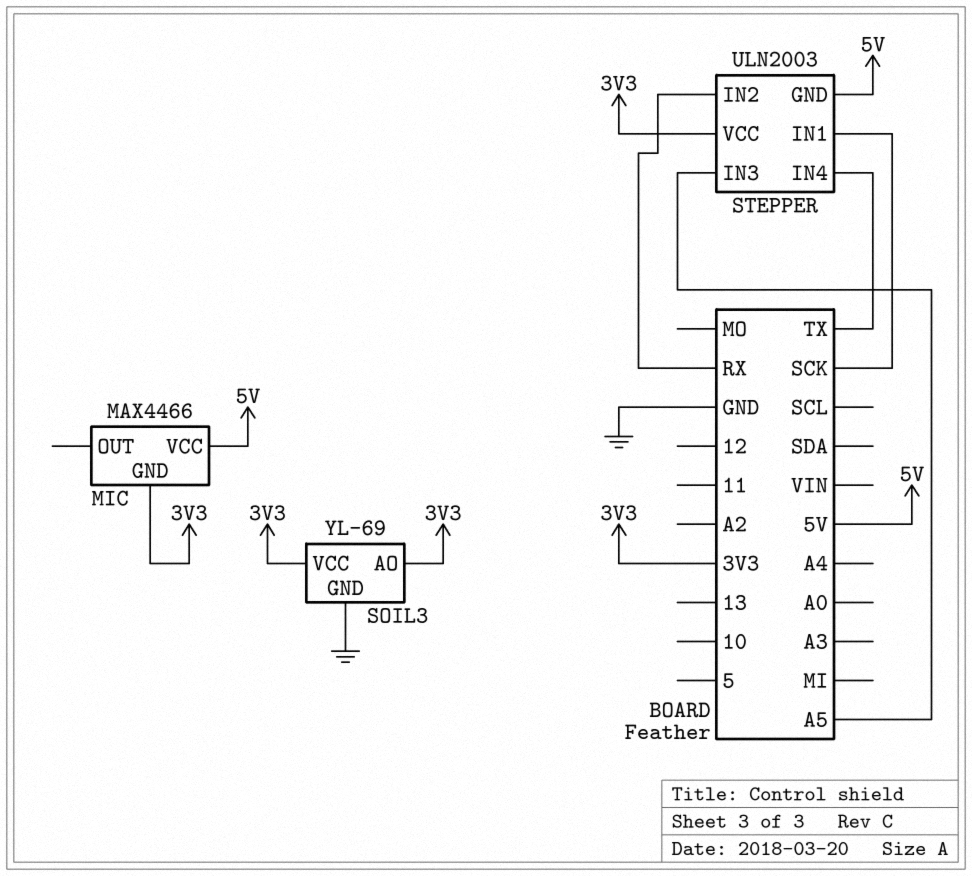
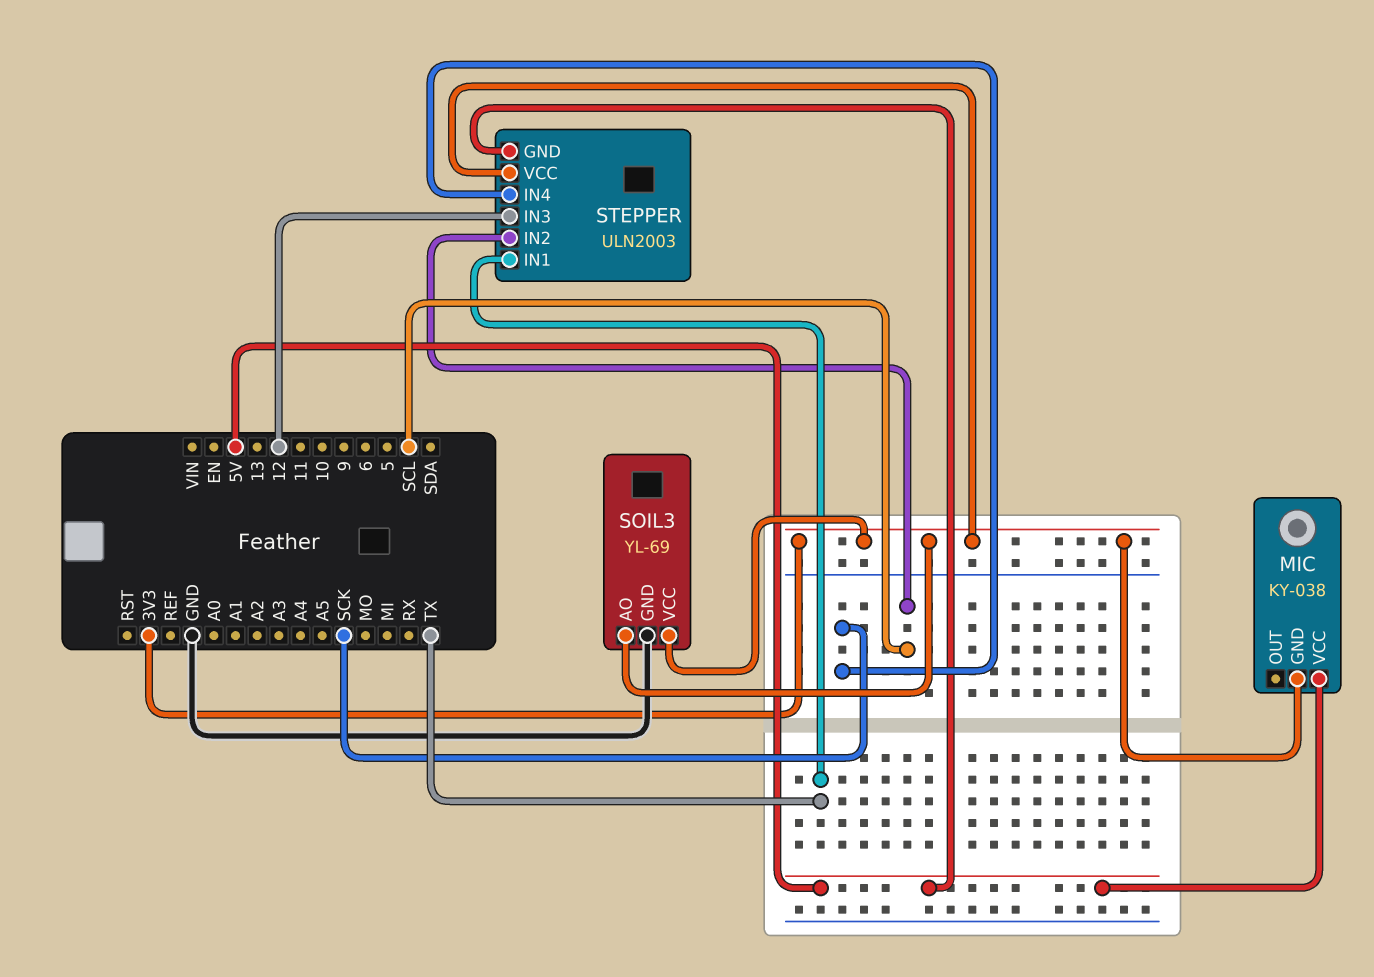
MIC: MAX4466 -> KY-038
STEPPER pin IN1: SCK -> TX
STEPPER pin IN2: RX -> SCL
STEPPER pin IN3: A5 -> 12
STEPPER pin IN4: TX -> SCK

